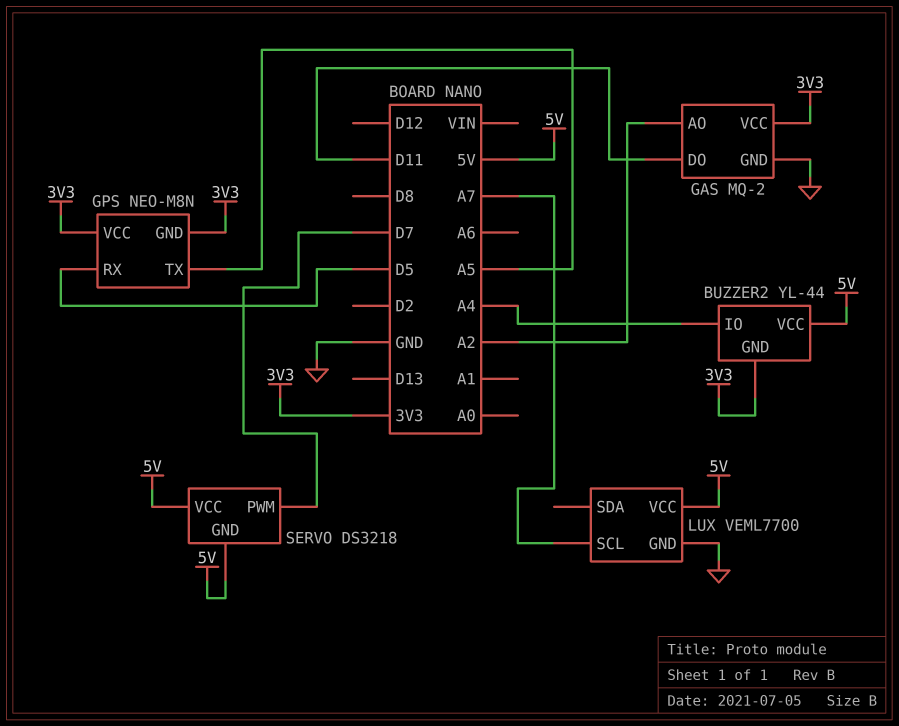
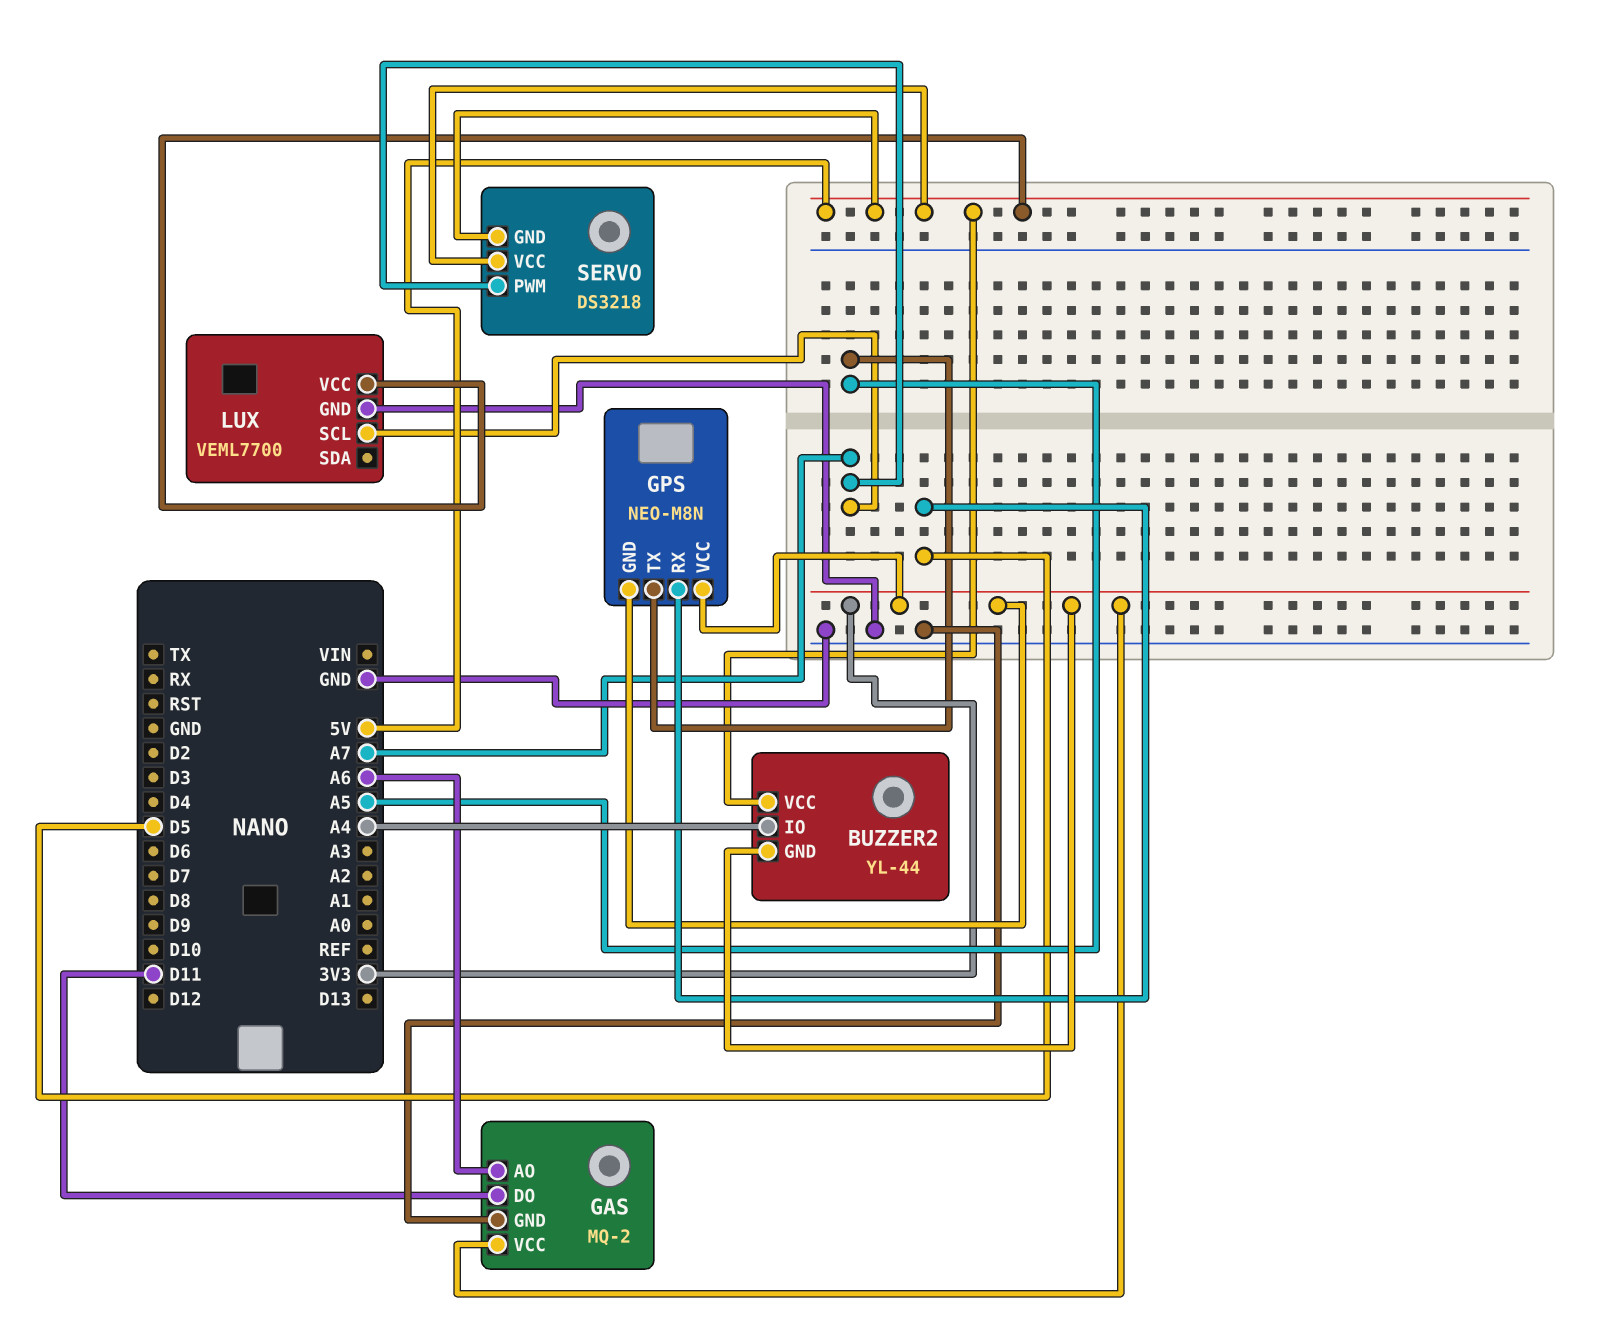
GAS pin AO: A2 -> A6
SERVO pin PWM: D7 -> A7

